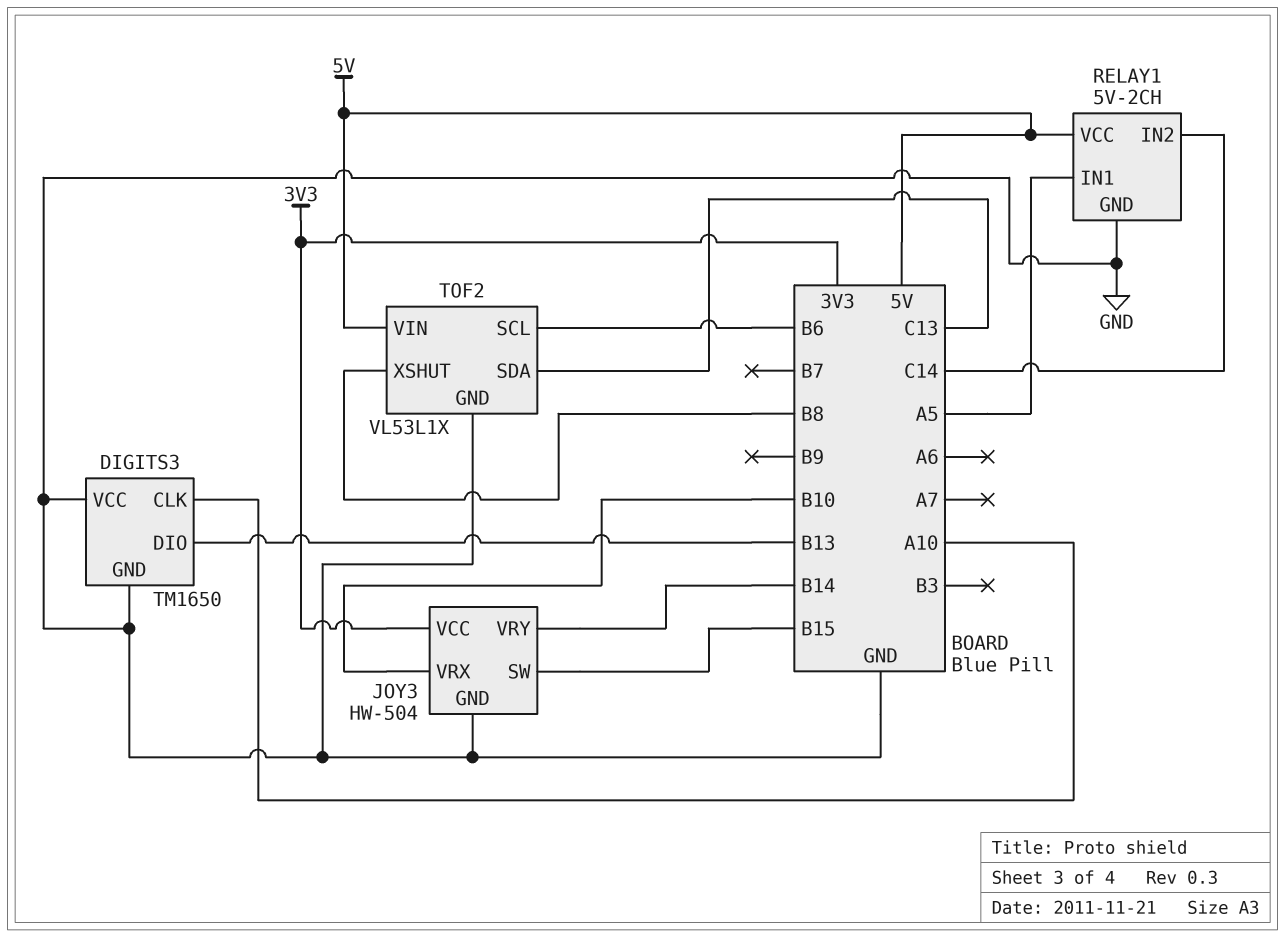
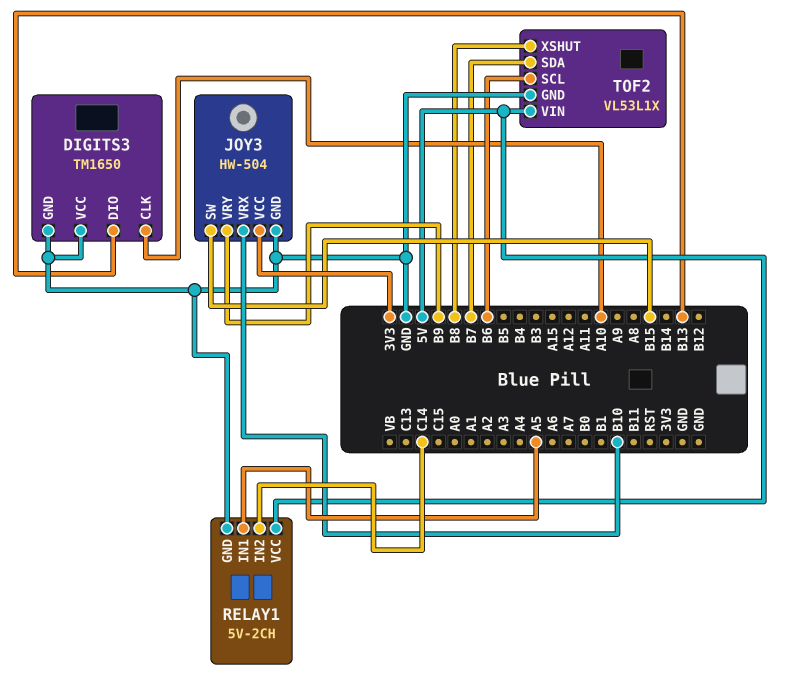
JOY3 pin VRY: B14 -> B9
TOF2 pin SDA: C13 -> B7

